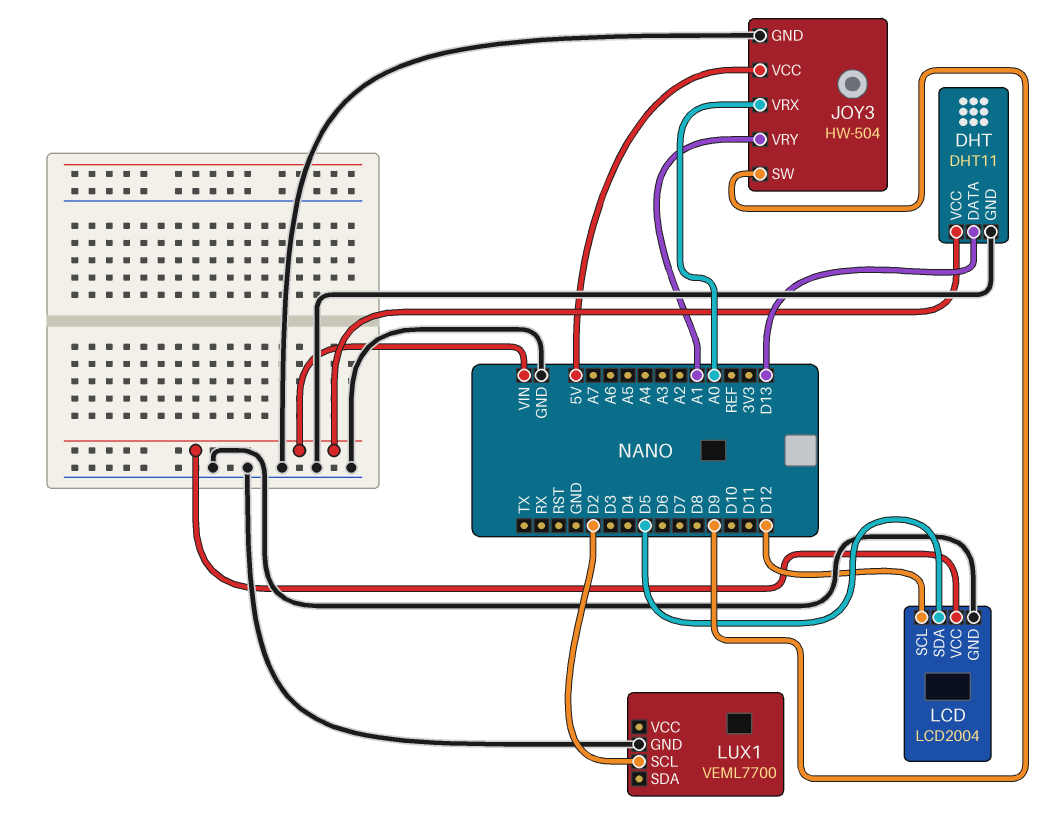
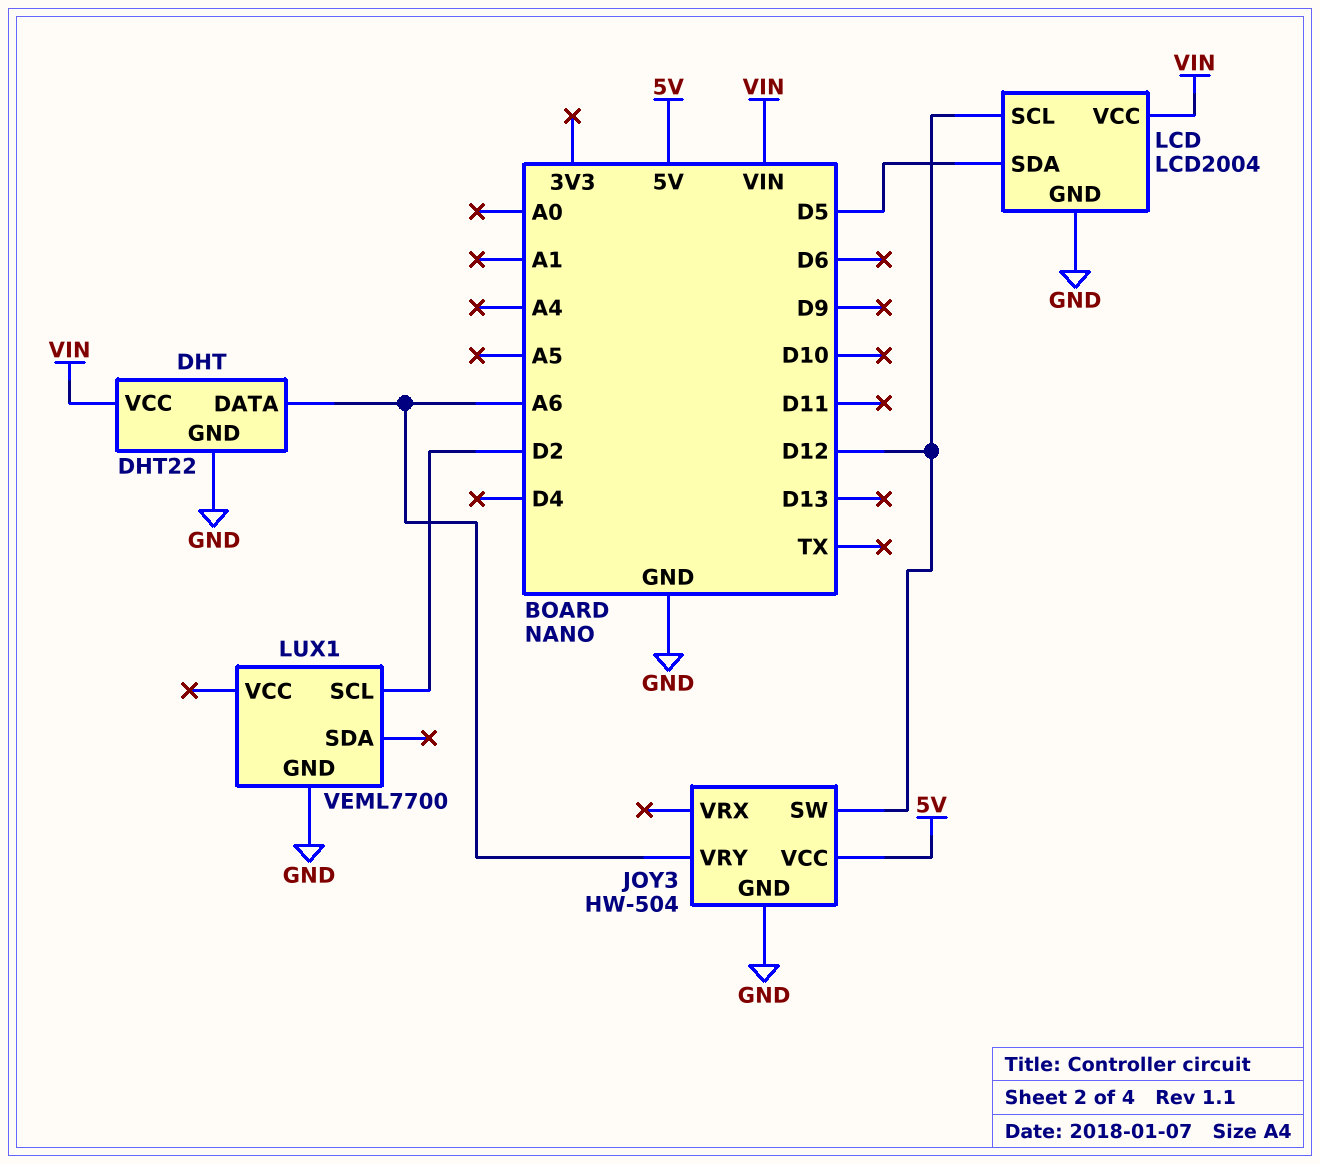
DHT: DHT11 -> DHT22
DHT pin DATA: D13 -> A6
JOY3 pin SW: D9 -> D12
JOY3 pin VRX: A0 -> none
JOY3 pin VRY: A1 -> A6

